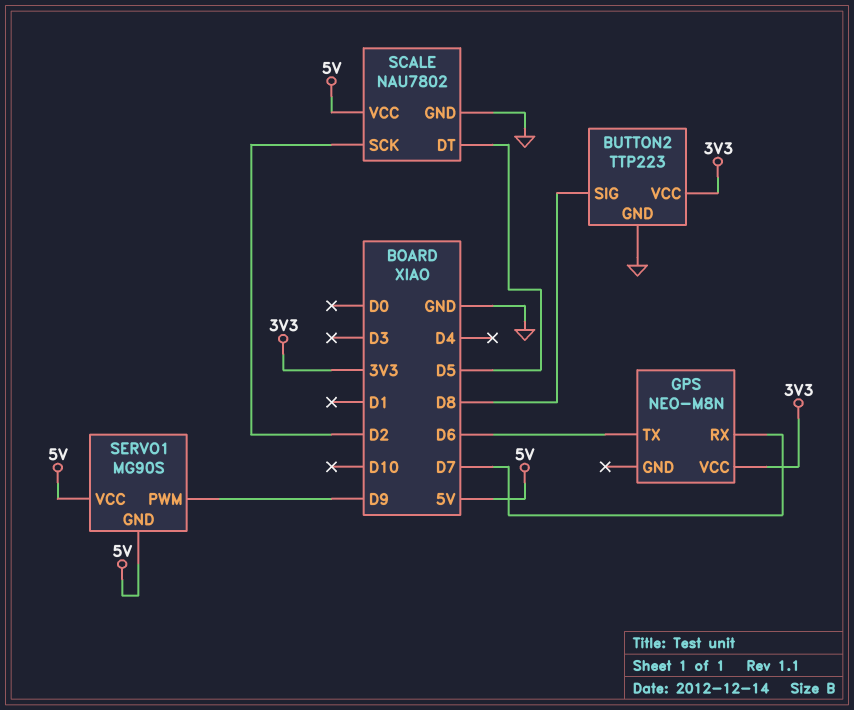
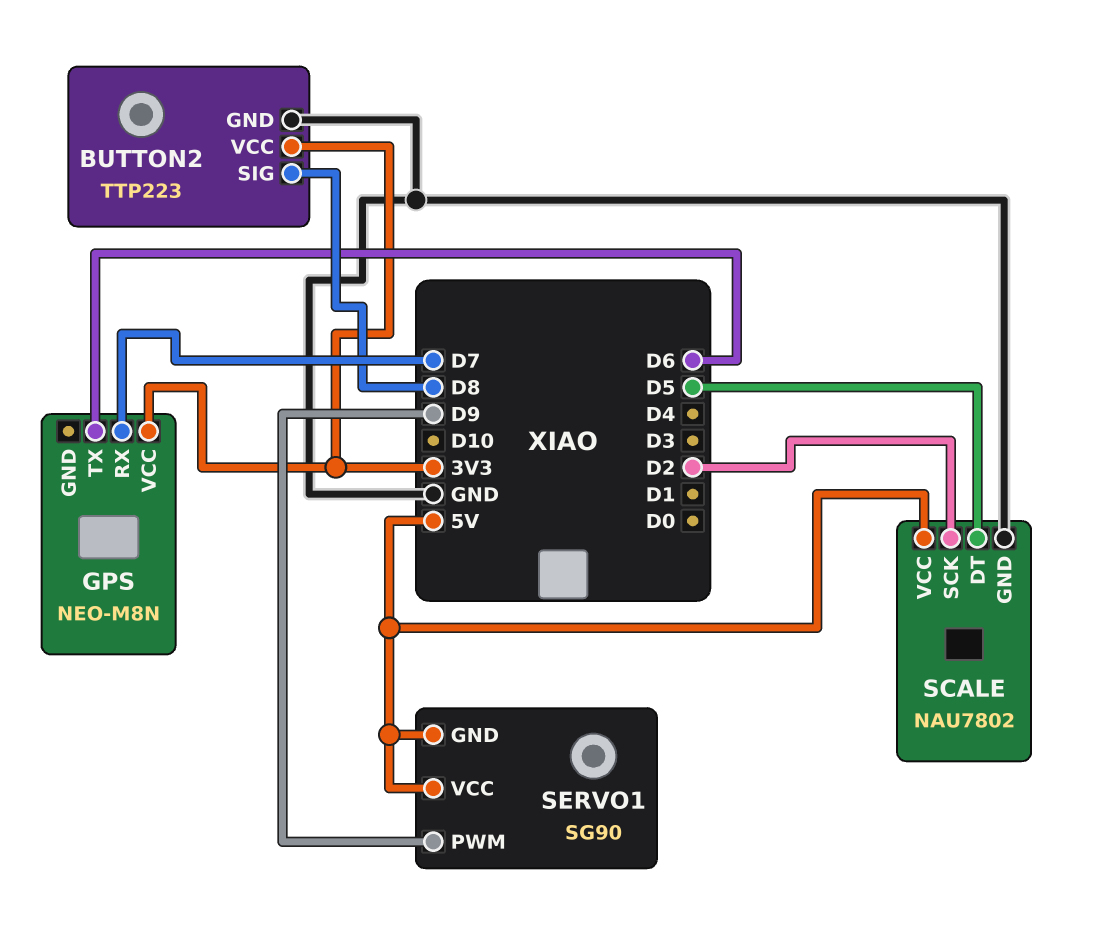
SERVO1: MG90S -> SG90

